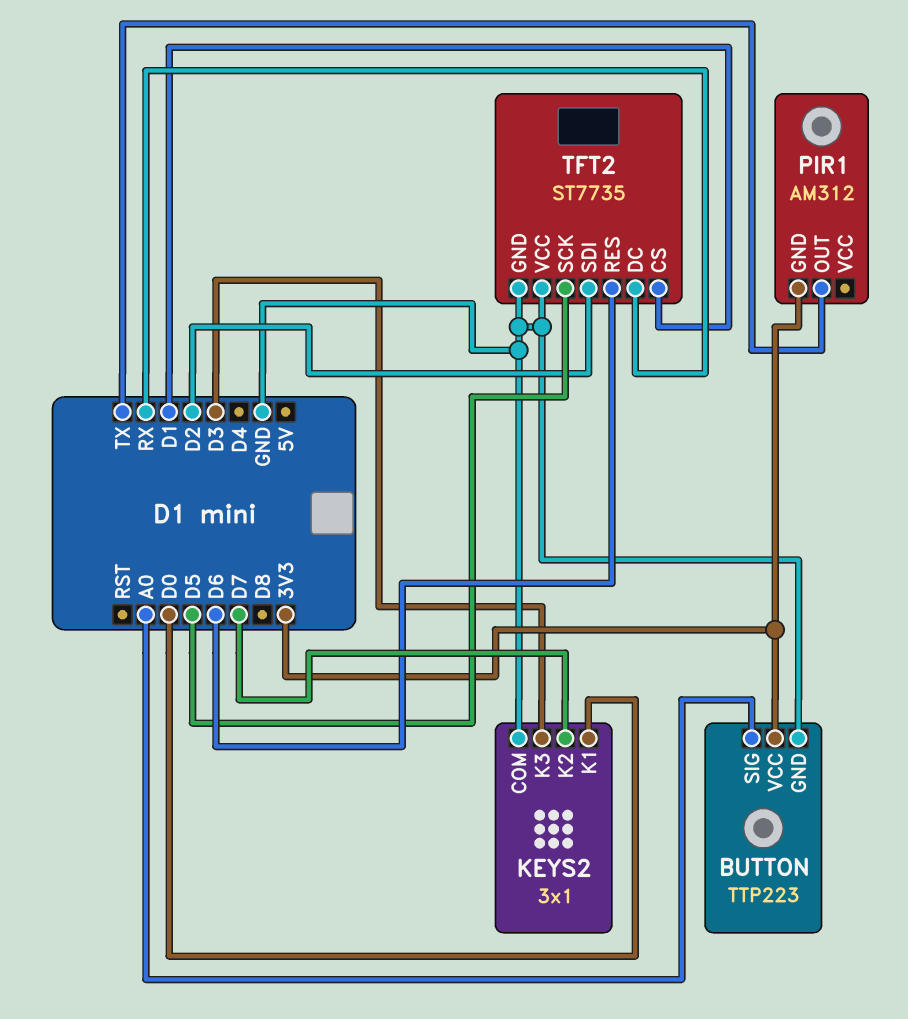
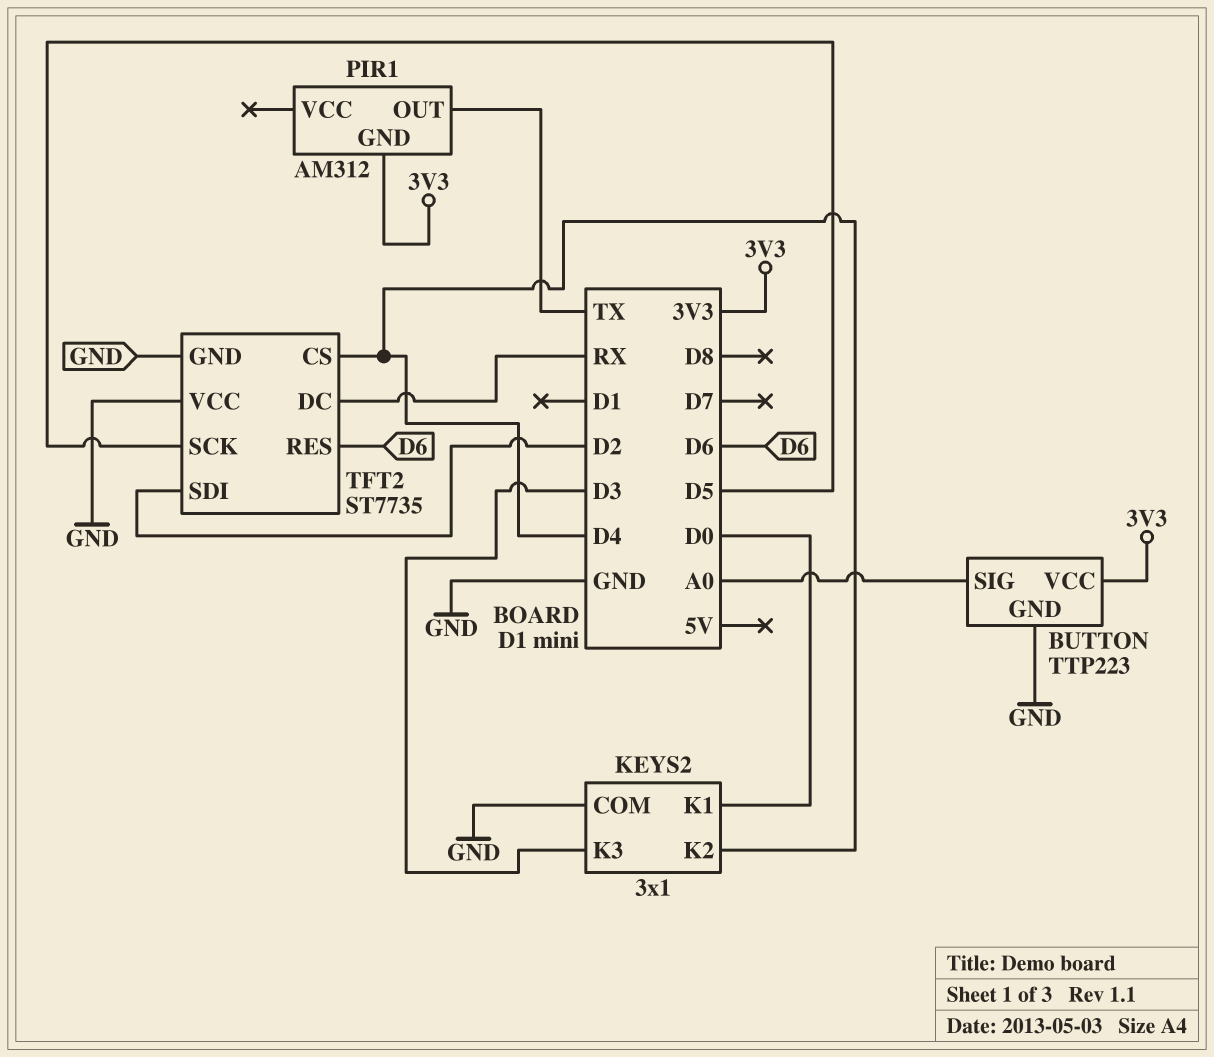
KEYS2 pin K2: D7 -> D4
TFT2 pin CS: D1 -> D4

